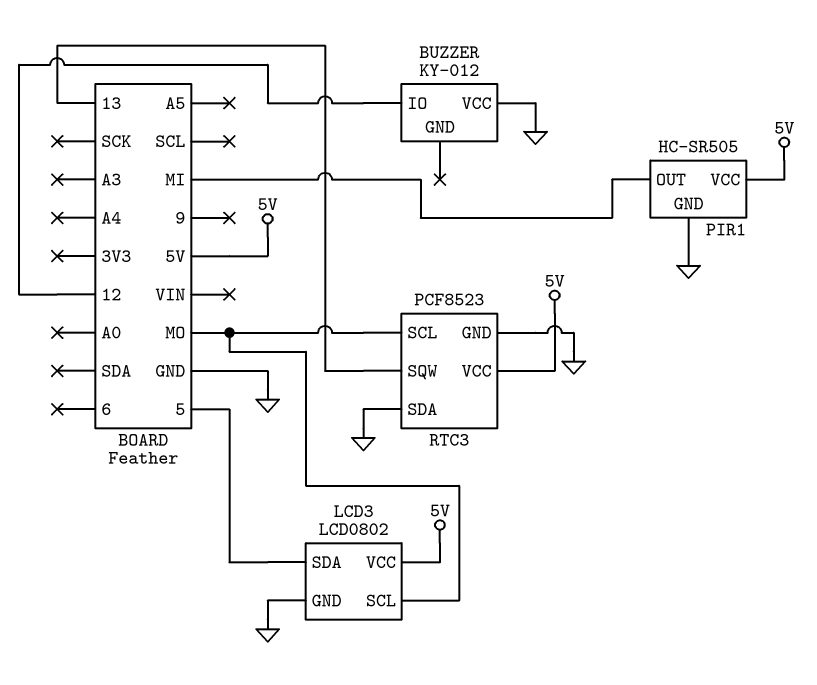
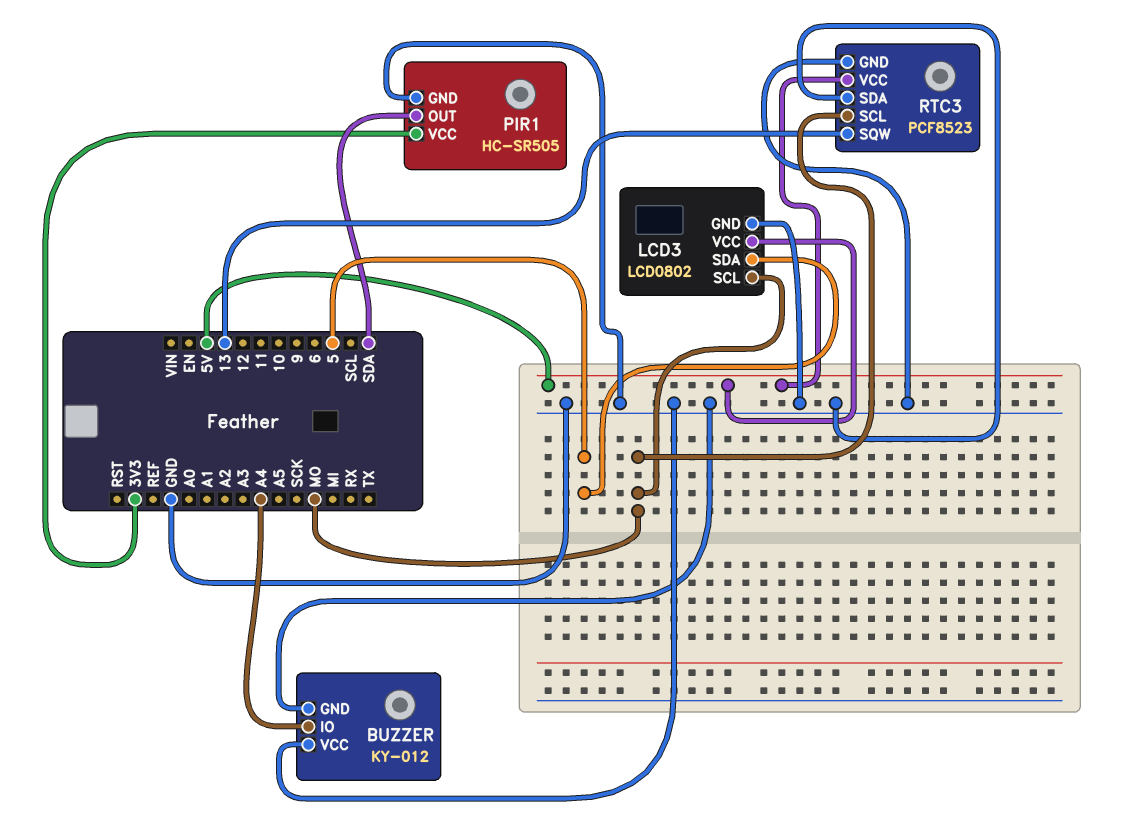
BUZZER pin GND: none -> GND
BUZZER pin IO: 12 -> A4
PIR1 pin OUT: MI -> SDA
PIR1 pin VCC: 5V -> 3V3

